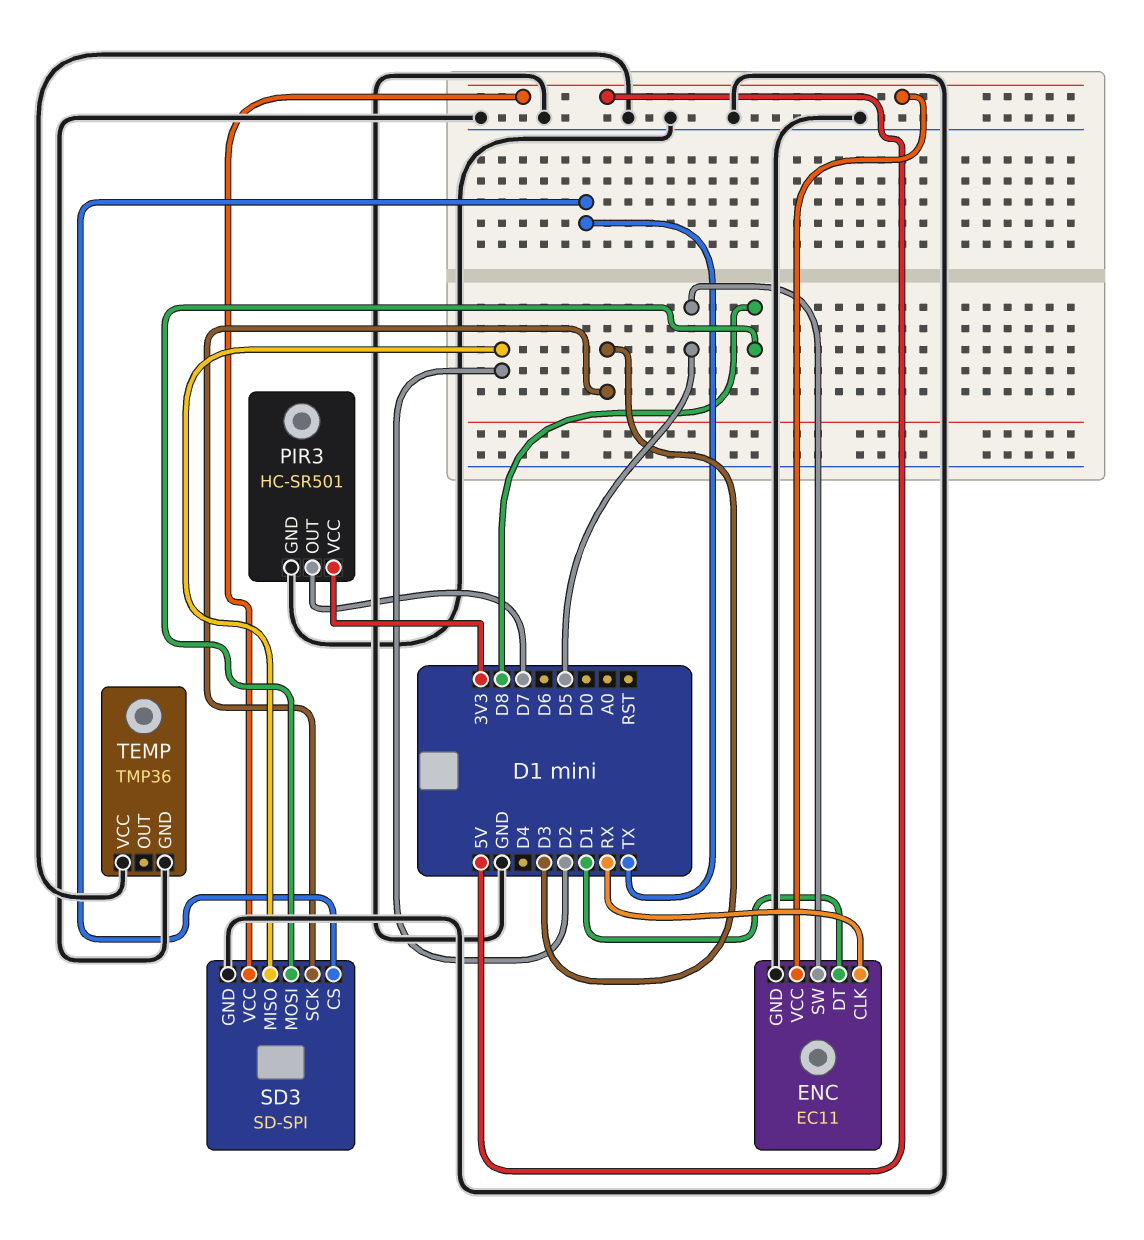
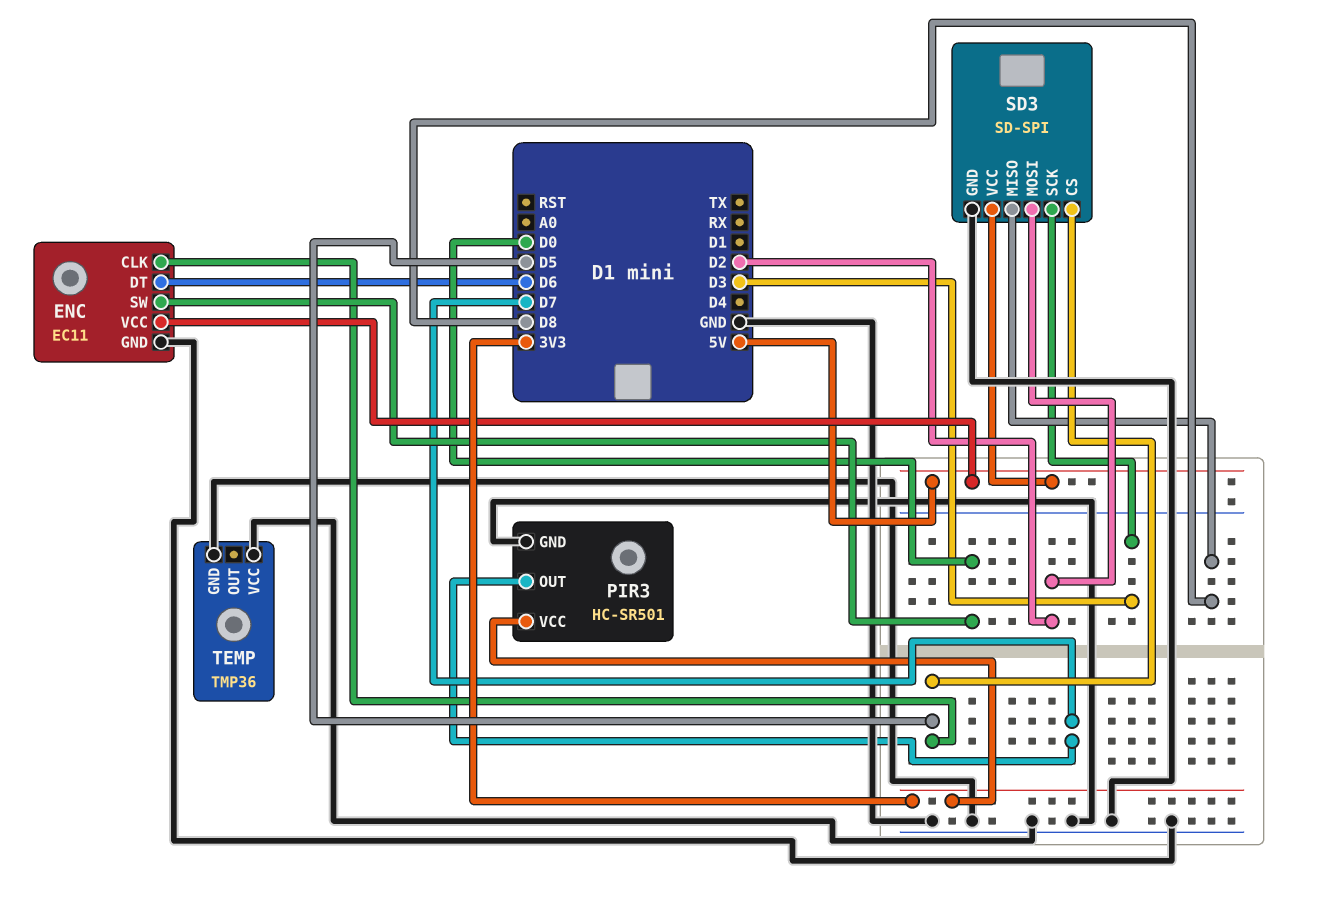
ENC pin CLK: RX -> D5
ENC pin DT: D1 -> D6
ENC pin SW: D5 -> D0
SD3 pin CS: TX -> D5
SD3 pin MISO: D2 -> D8
SD3 pin MOSI: D8 -> D2

